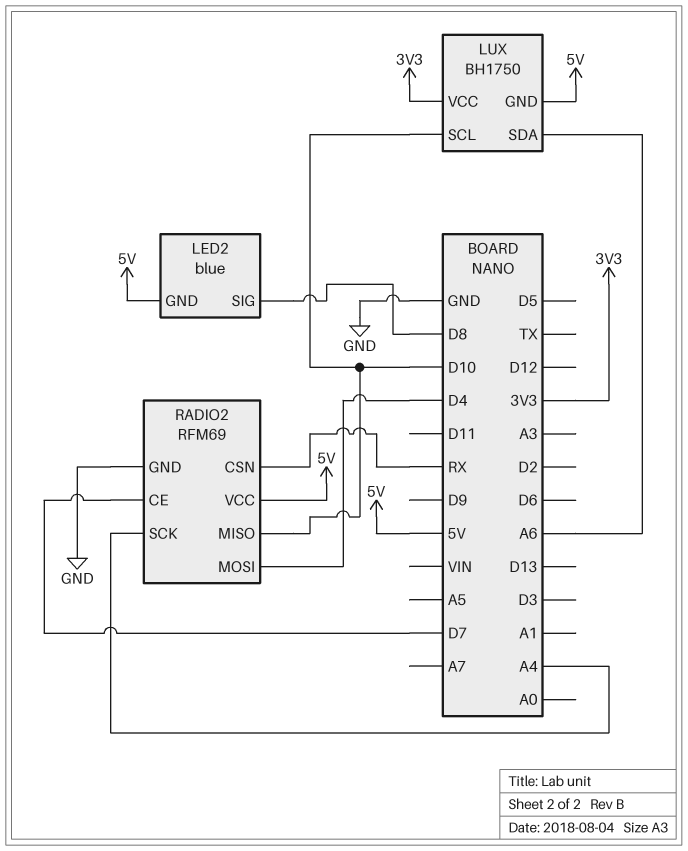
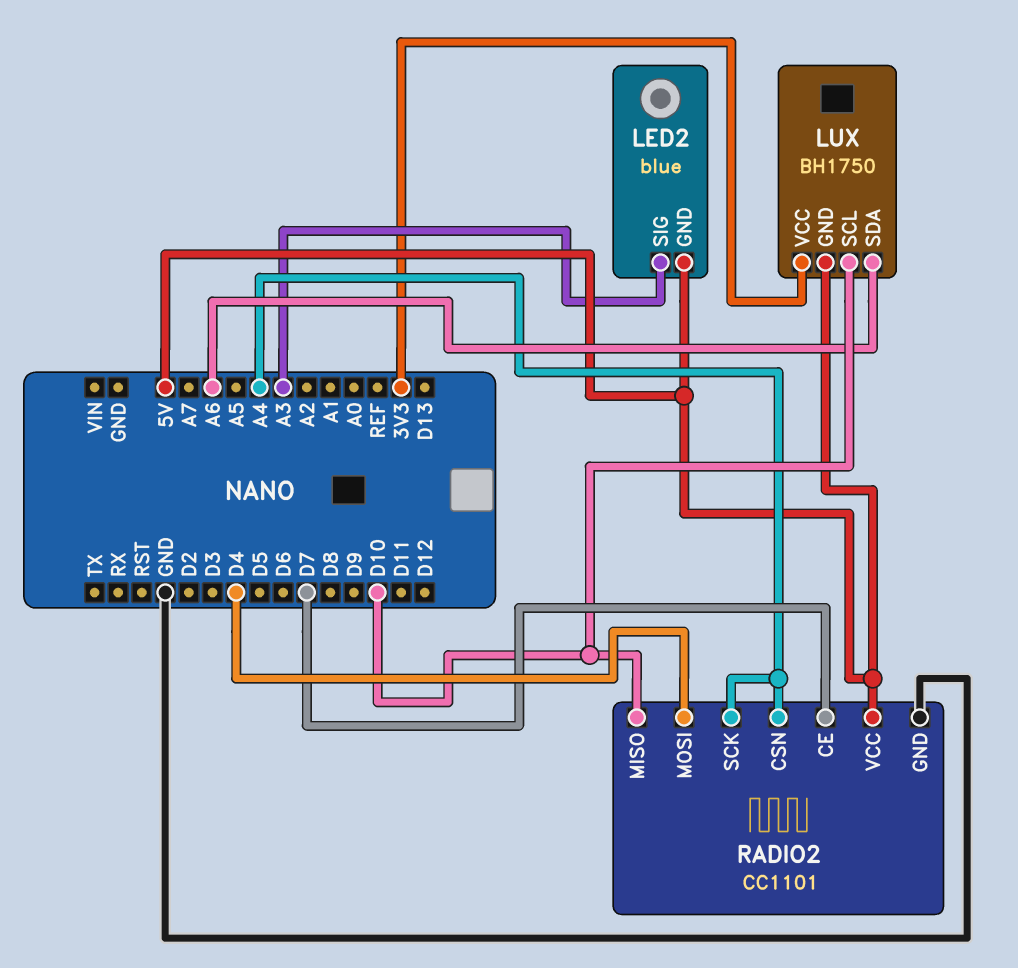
LED2 pin SIG: D8 -> A3
RADIO2: RFM69 -> CC1101
RADIO2 pin CSN: RX -> A4

